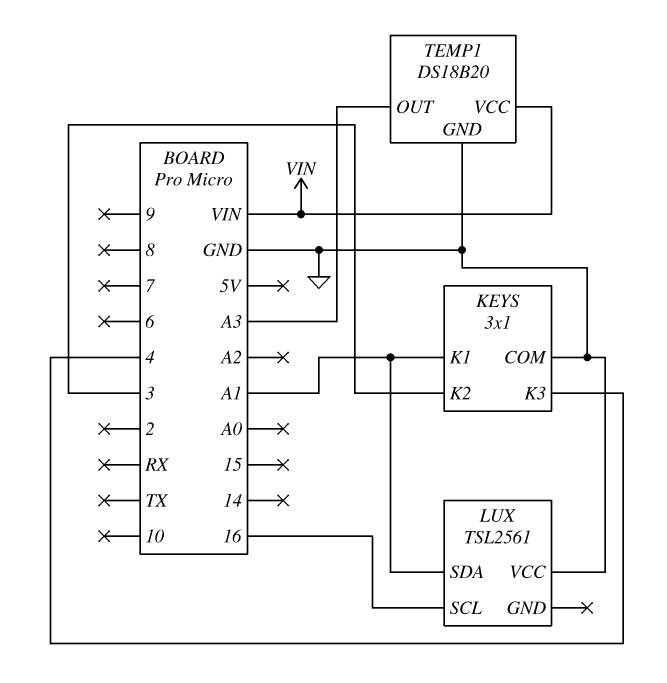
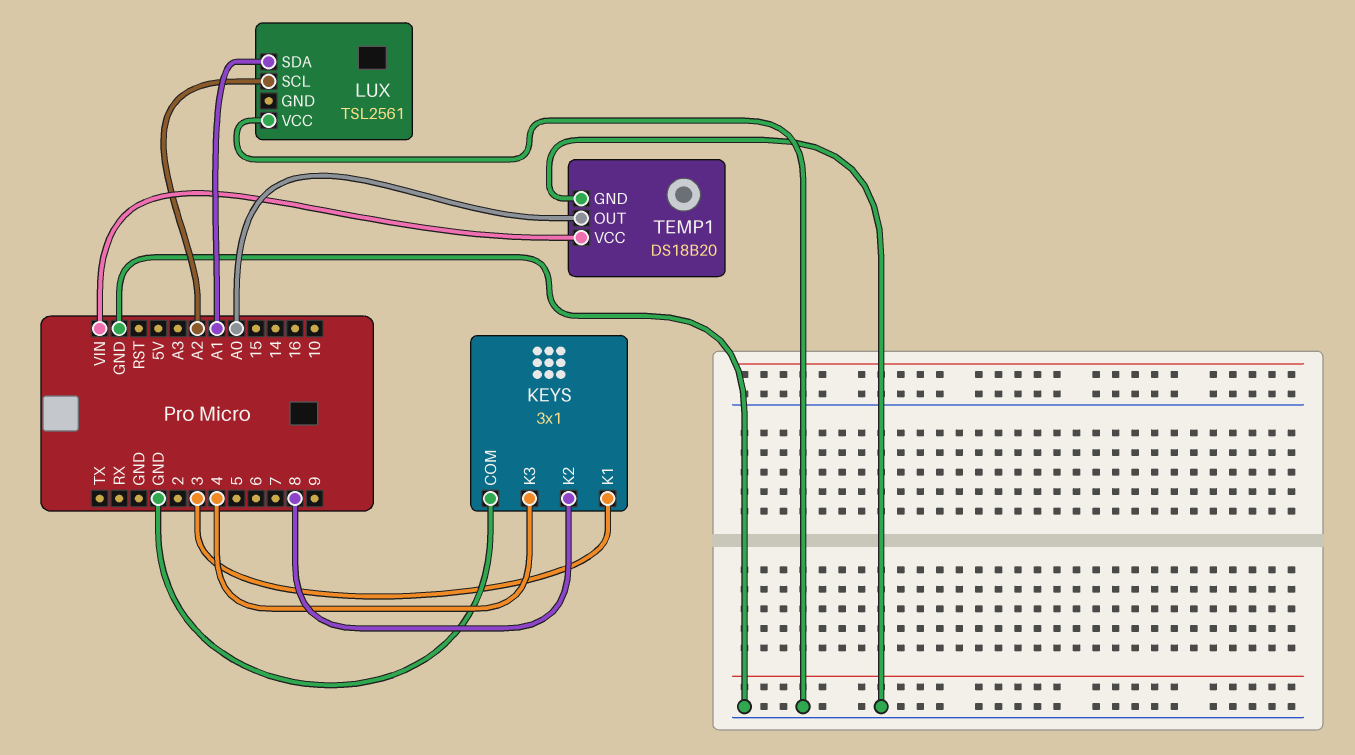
KEYS pin K1: A1 -> 3
KEYS pin K2: 3 -> 8
LUX pin SCL: 16 -> A2
TEMP1 pin OUT: A3 -> A0

